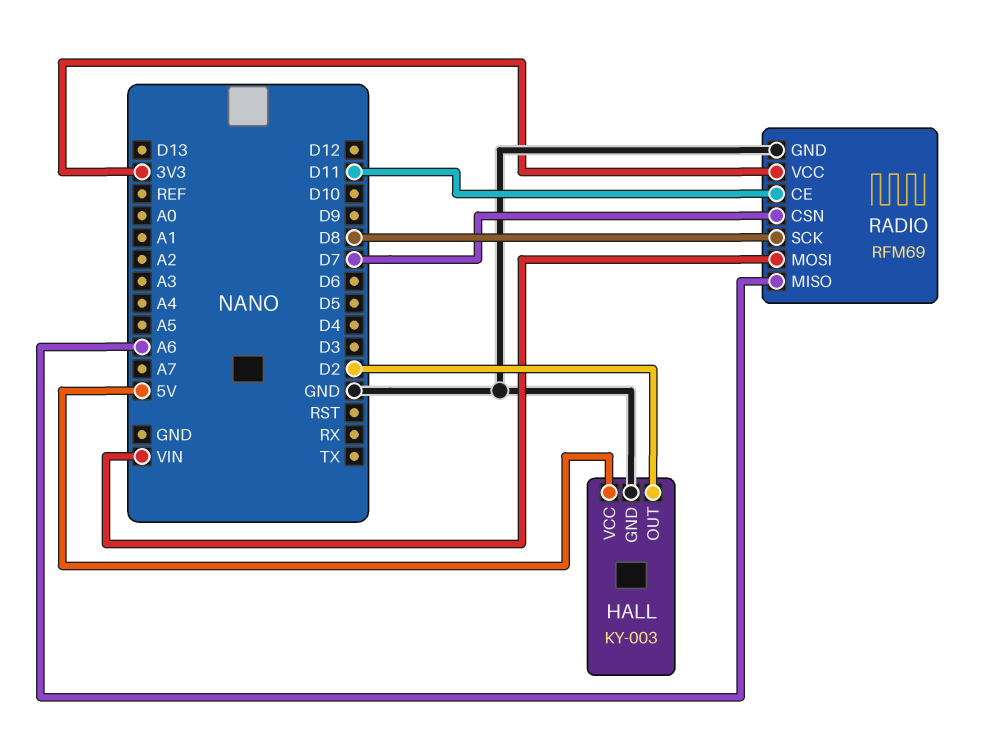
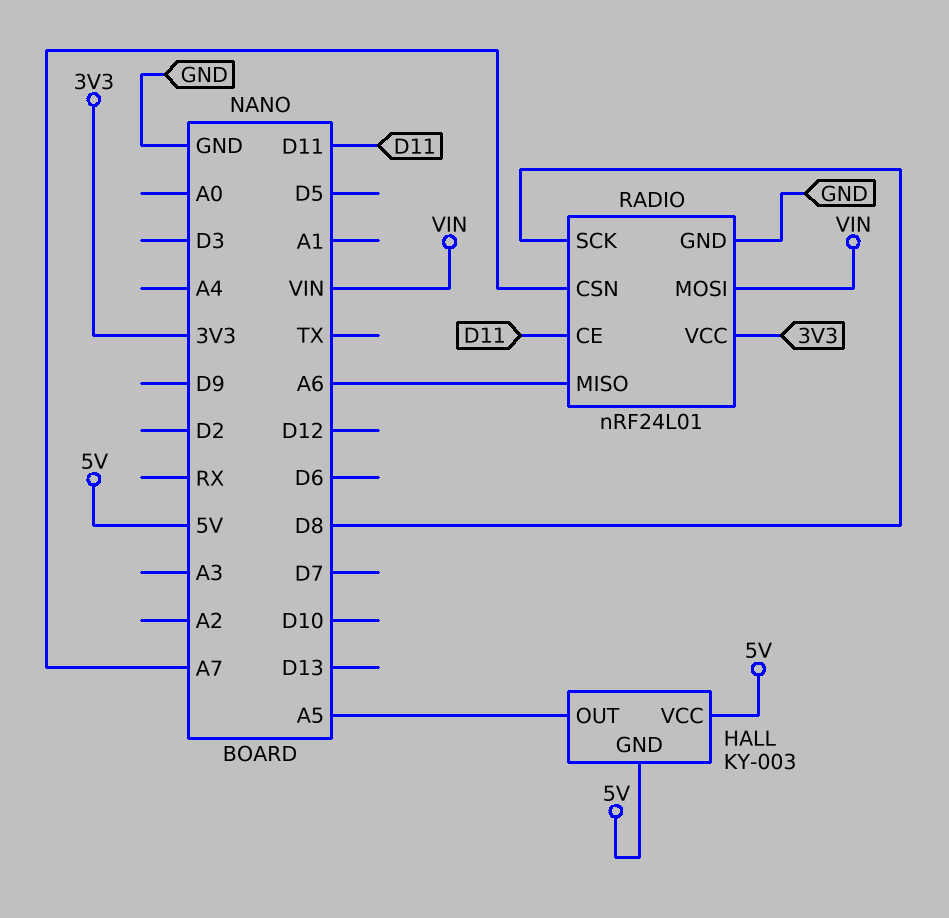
HALL pin GND: GND -> 5V
HALL pin OUT: D2 -> A5
RADIO: RFM69 -> nRF24L01
RADIO pin CSN: D7 -> A7

